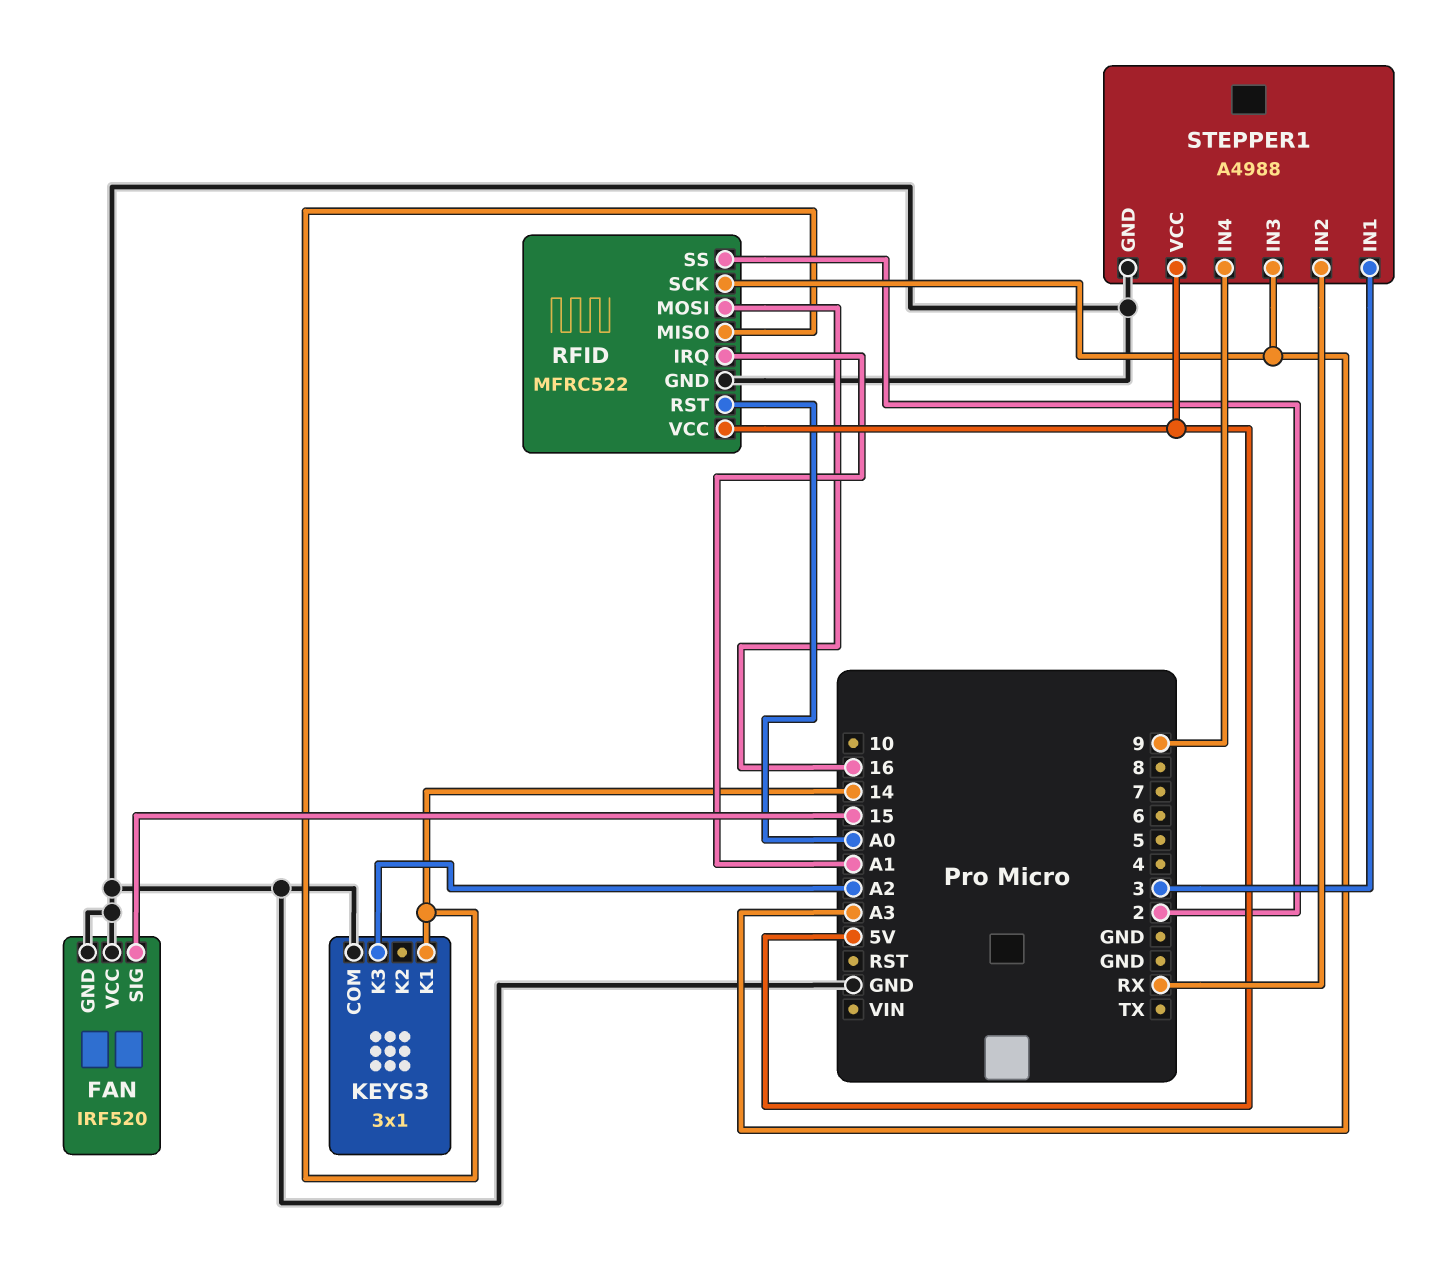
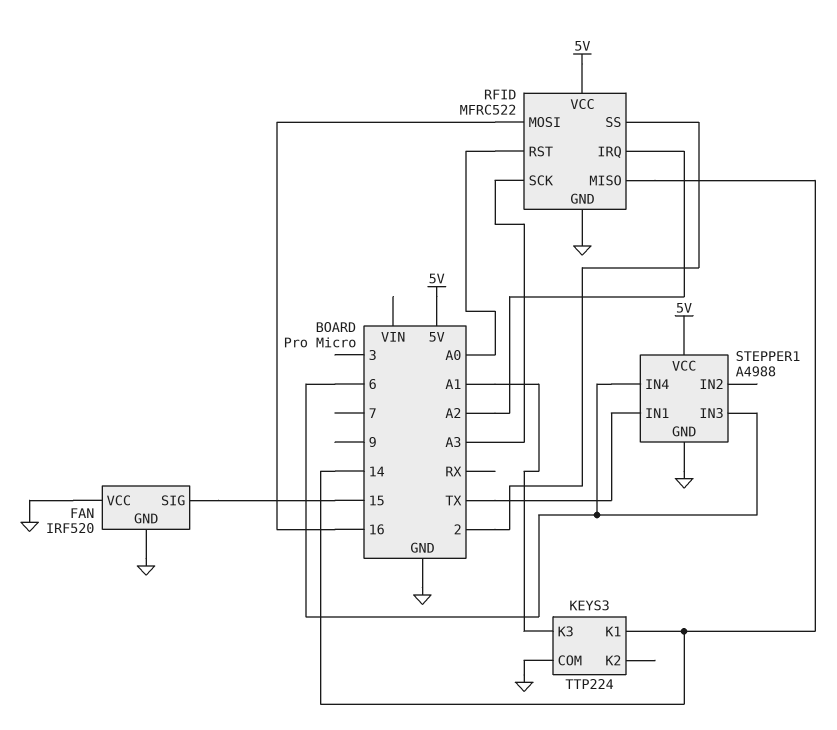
KEYS3: 3x1 -> TTP224
KEYS3 pin K3: A2 -> A1
RFID pin IRQ: A1 -> A2
STEPPER1 pin IN1: 3 -> TX
STEPPER1 pin IN2: RX -> none
STEPPER1 pin IN3: A3 -> 6
STEPPER1 pin IN4: 9 -> 6

